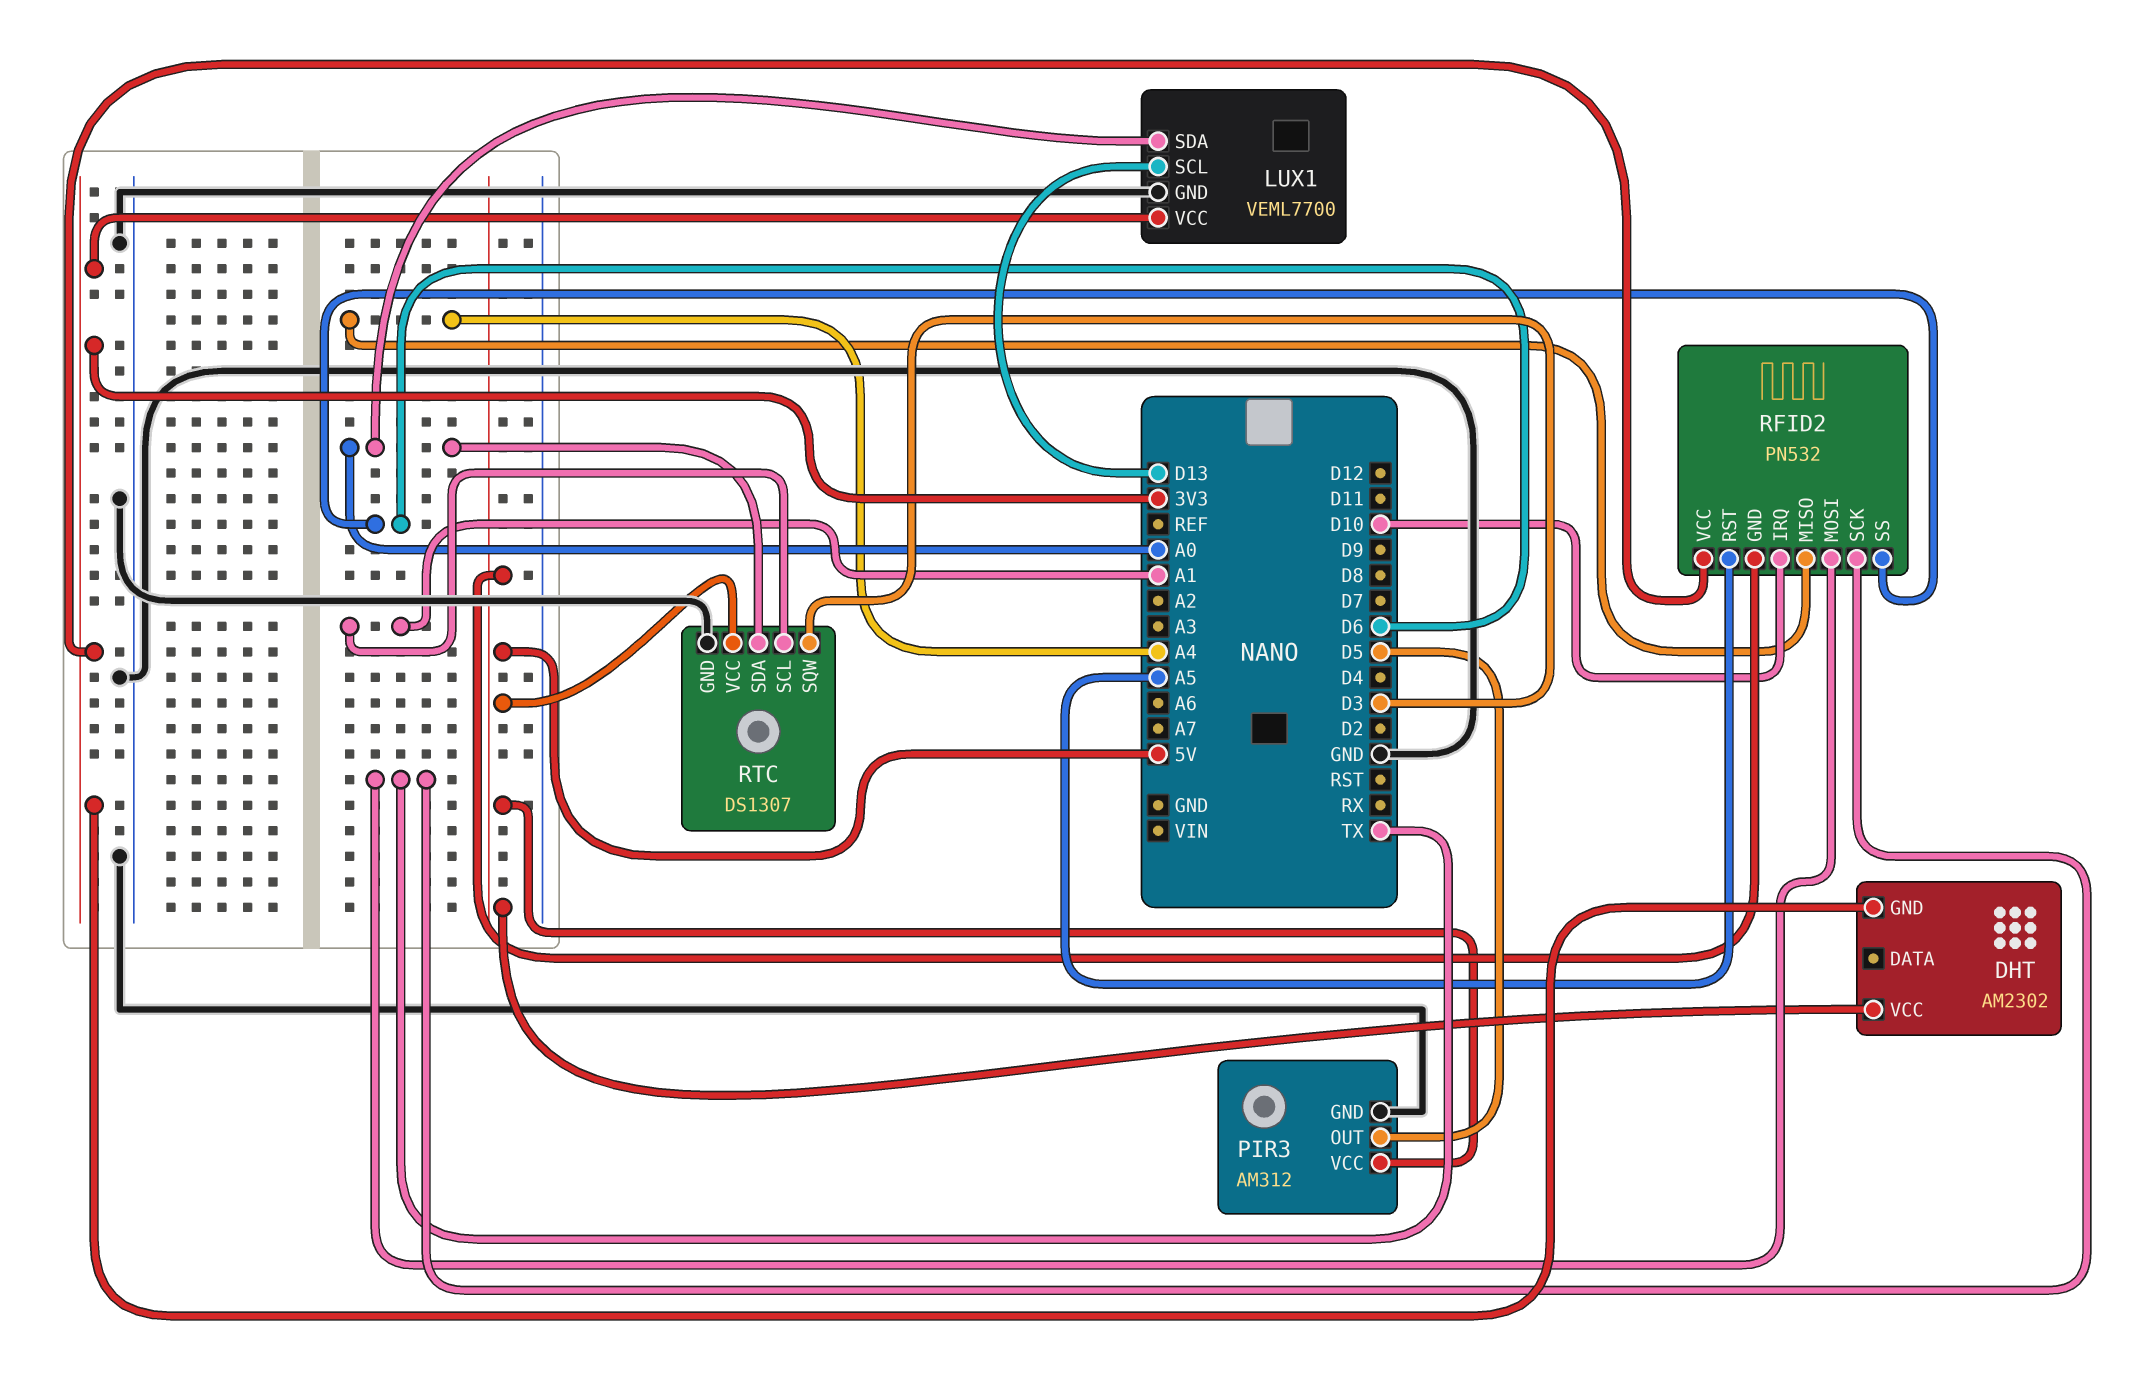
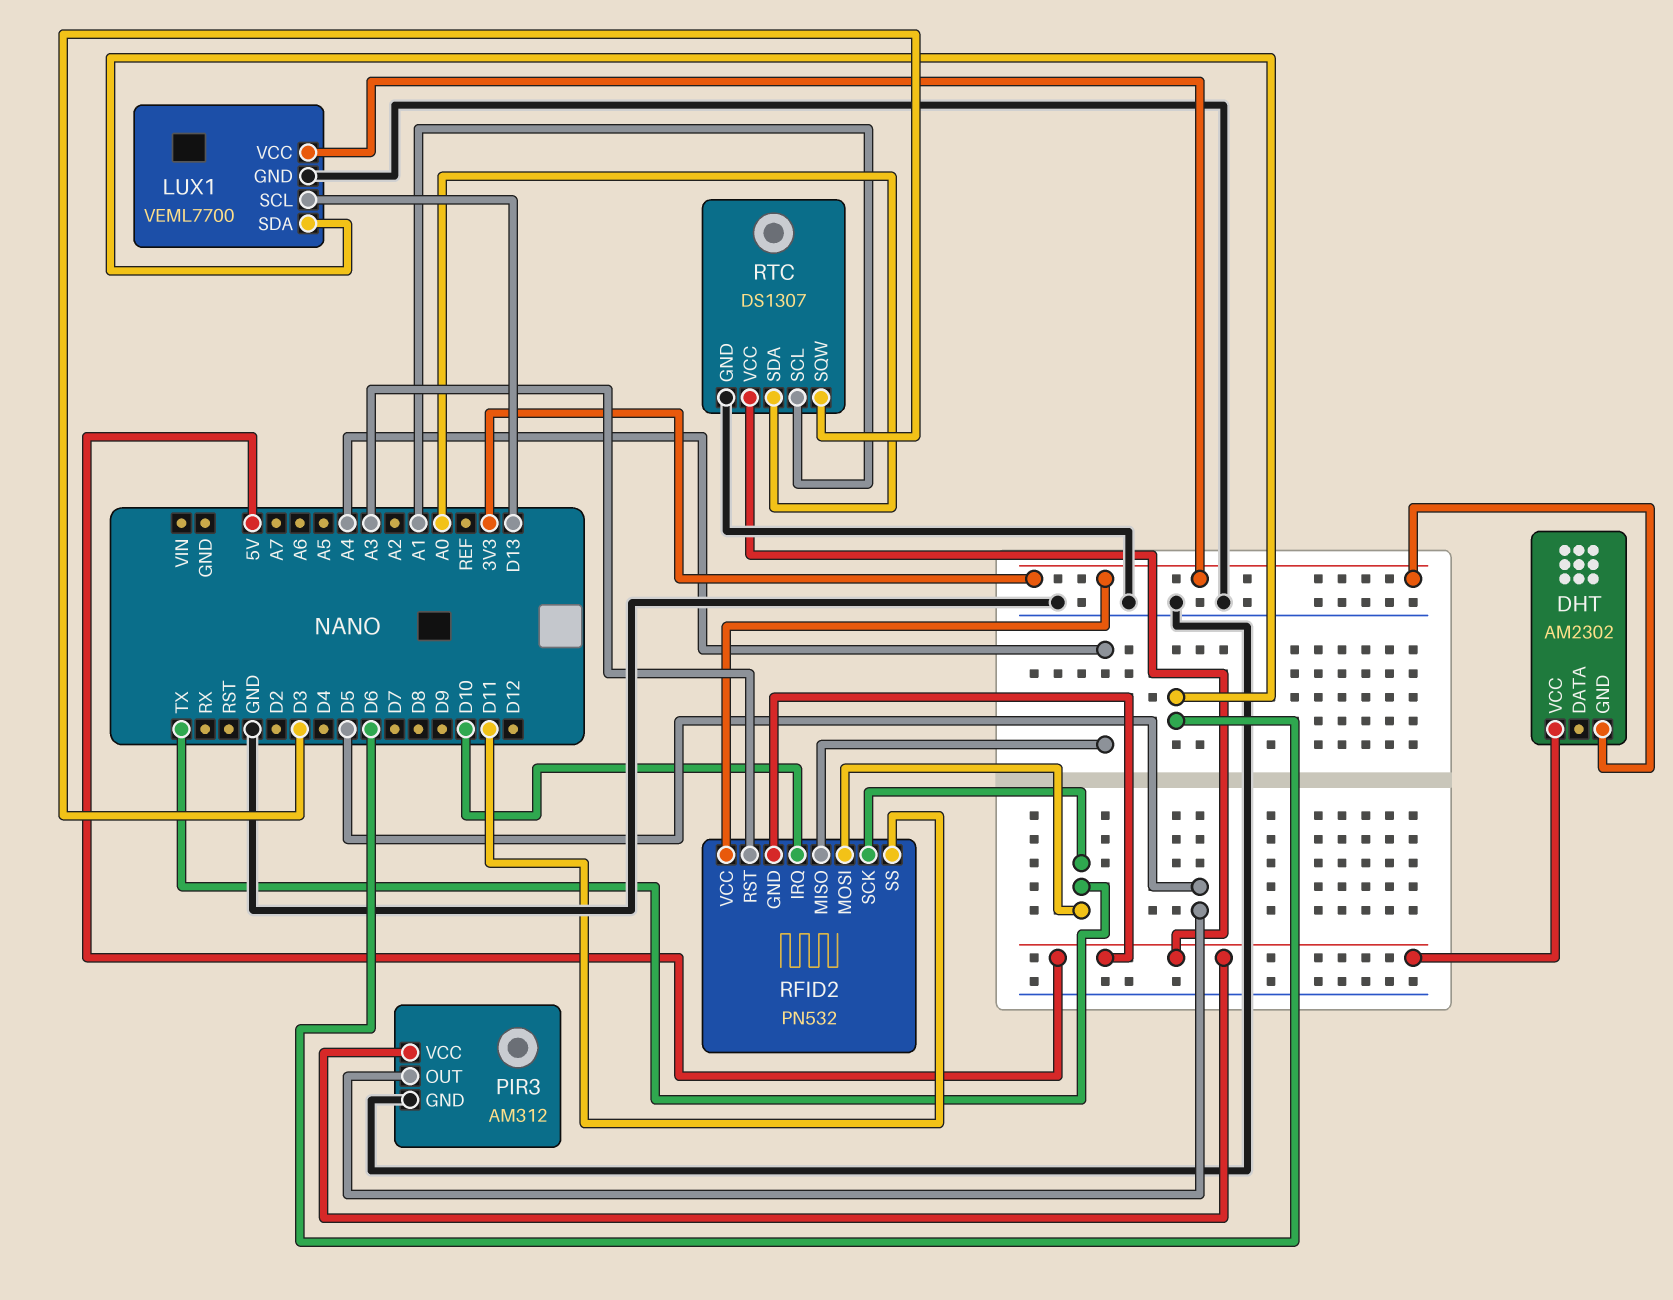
LUX1 pin SDA: A0 -> D6
RFID2 pin RST: A5 -> A3
RFID2 pin SS: D6 -> D11

